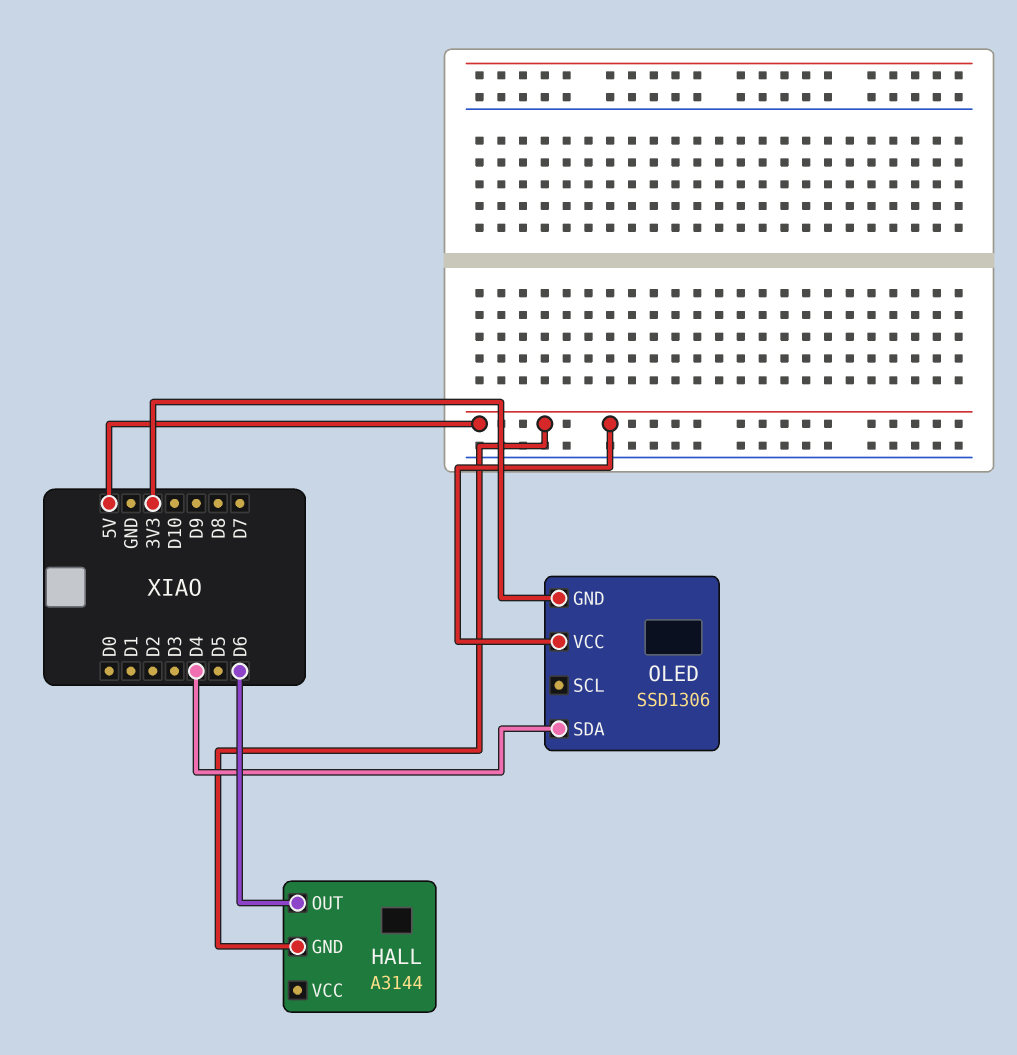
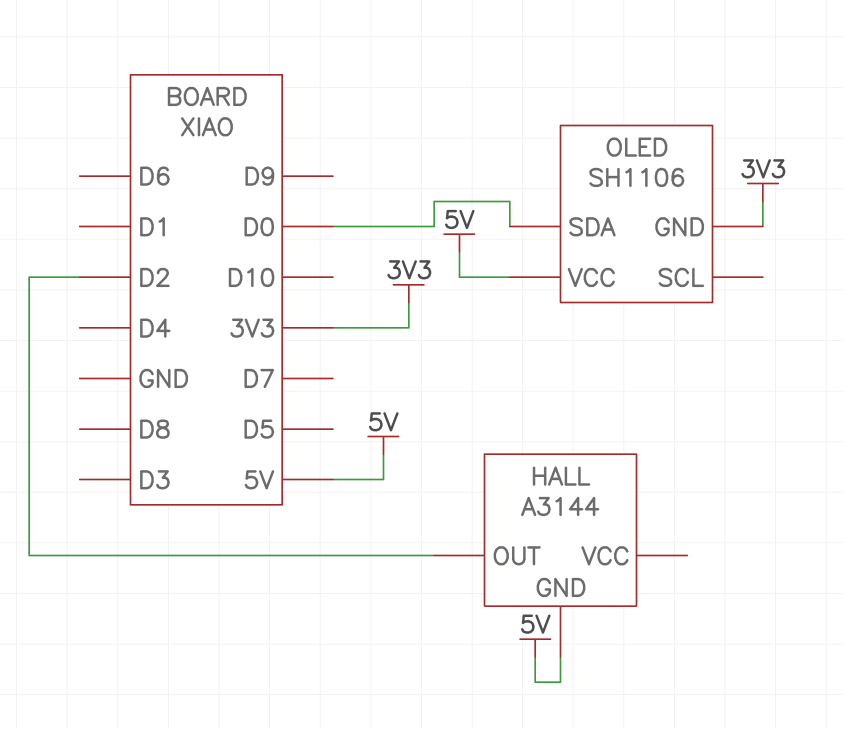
HALL pin OUT: D6 -> D2
OLED: SSD1306 -> SH1106
OLED pin SDA: D4 -> D0

